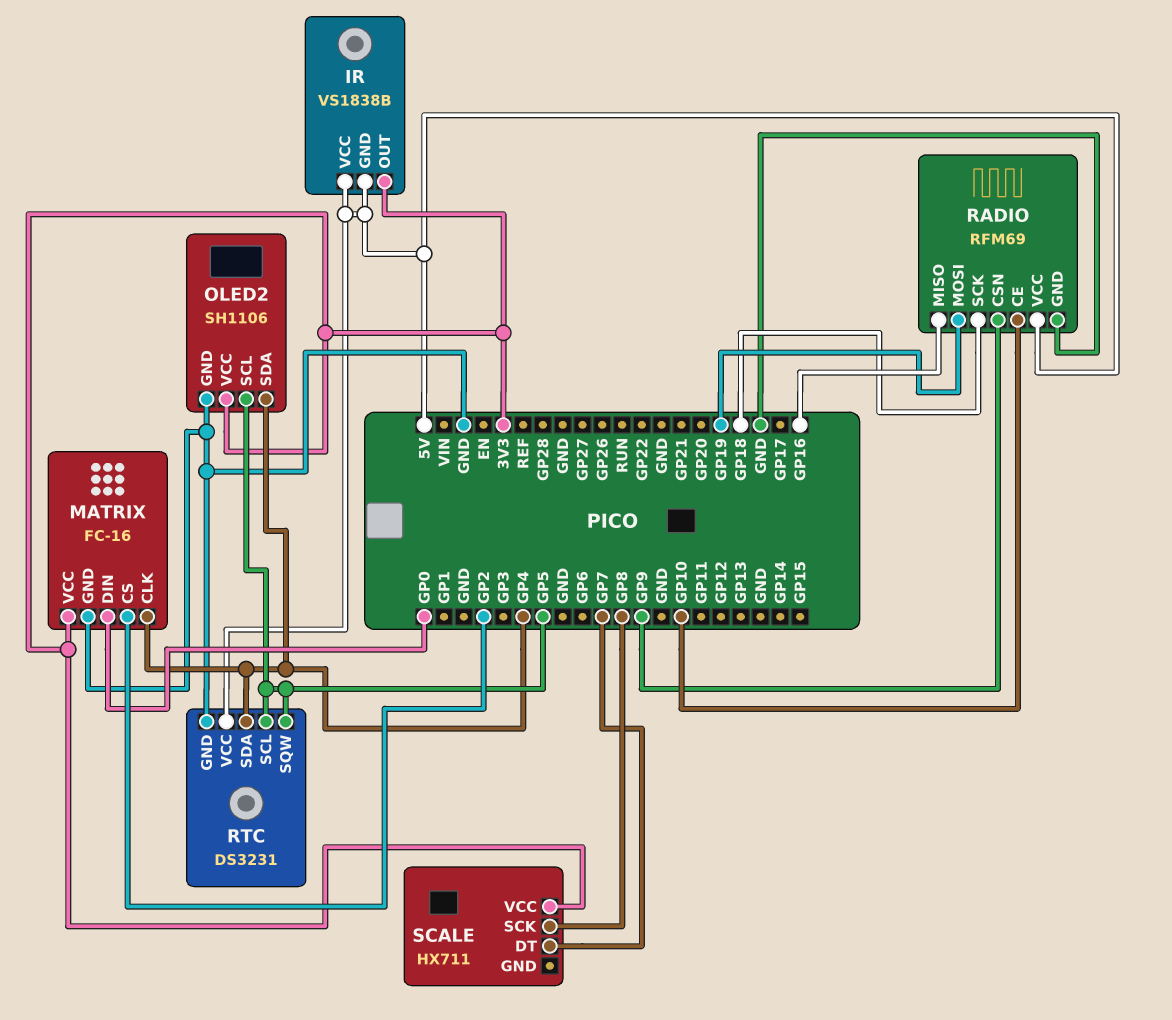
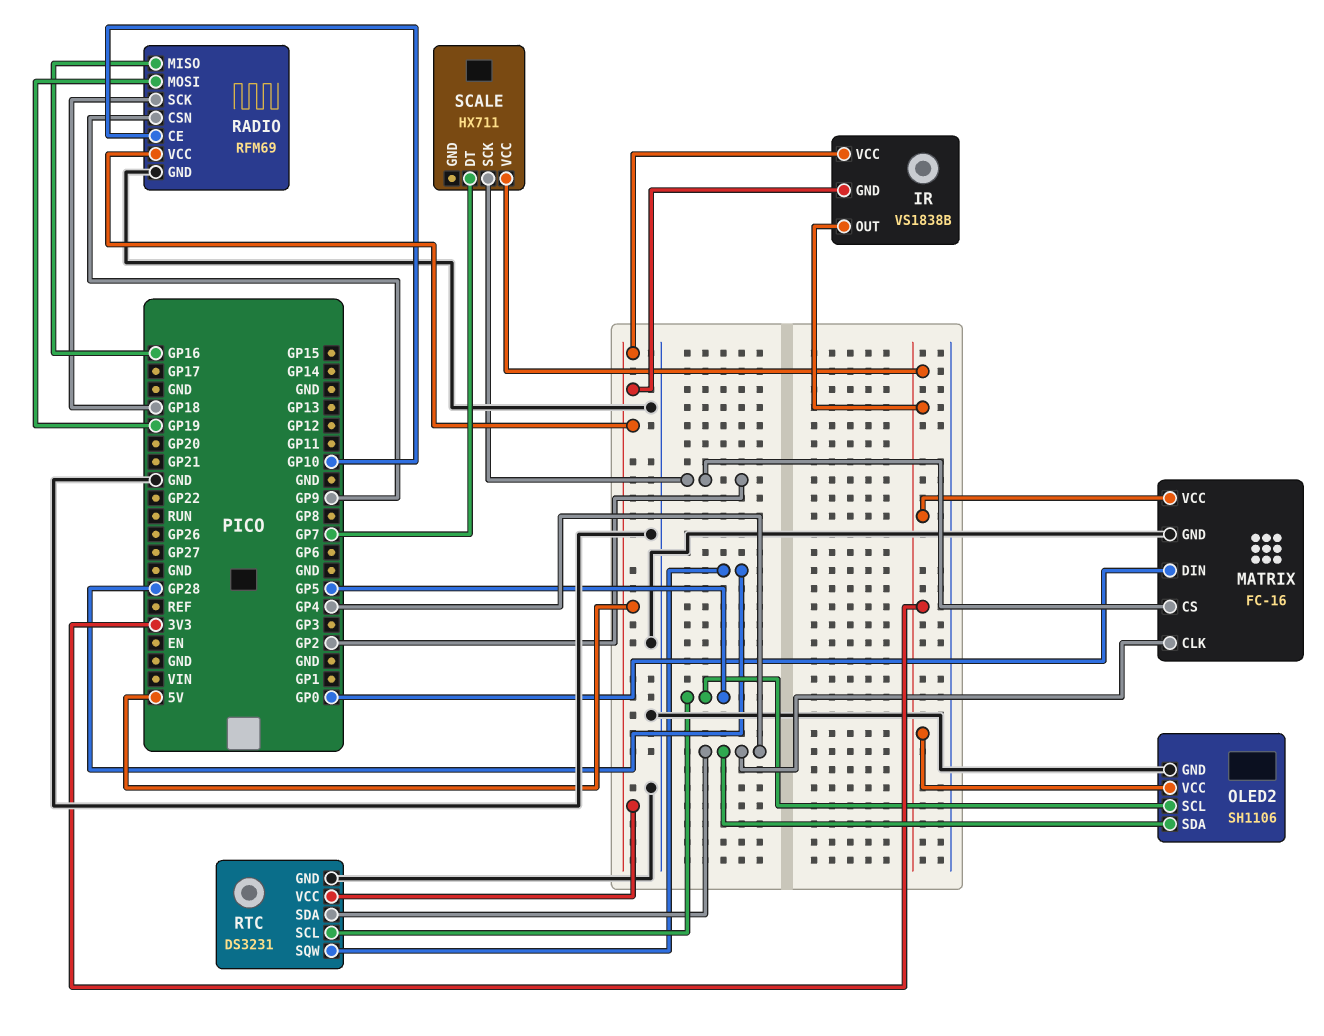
RTC pin SQW: GP5 -> GP28
SCALE pin SCK: GP8 -> GP2

